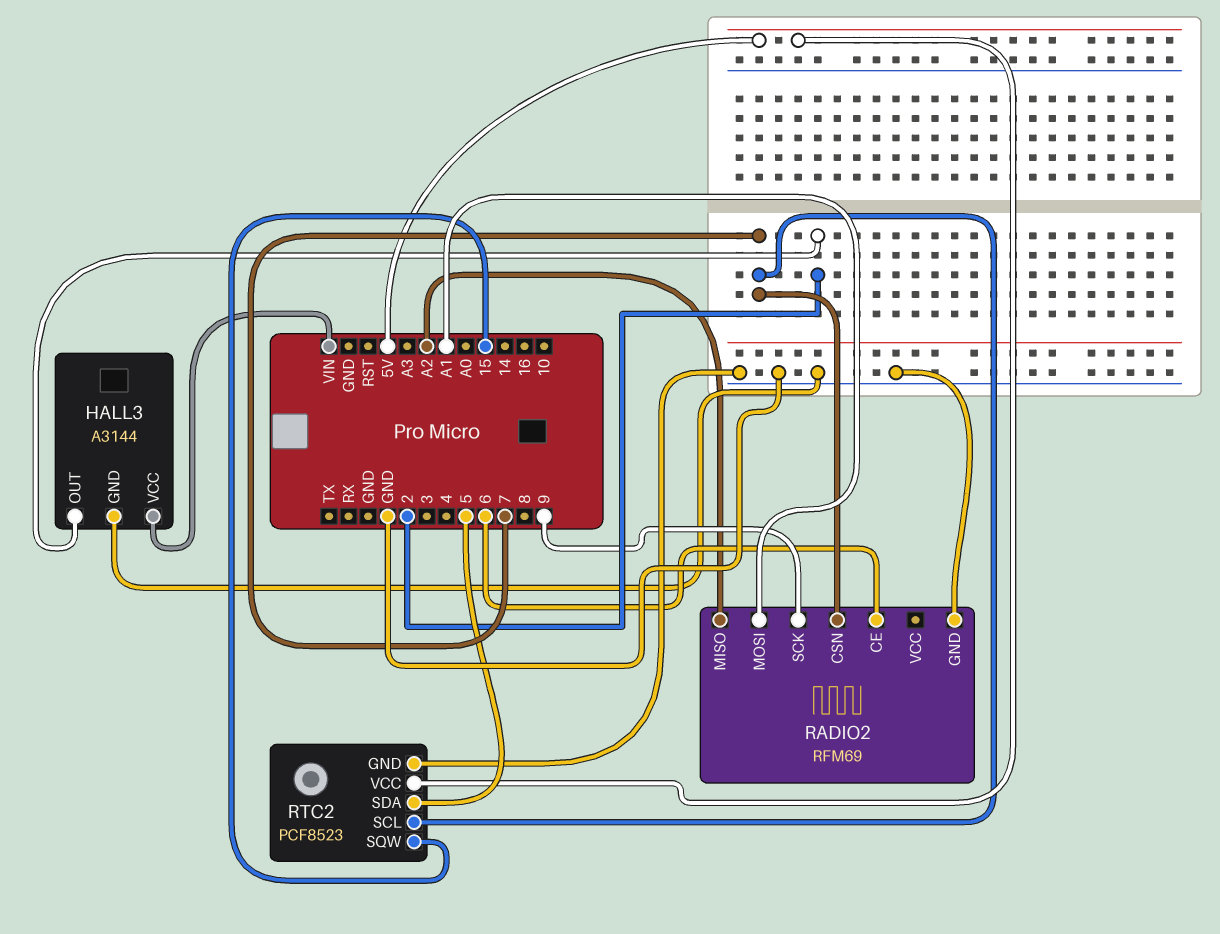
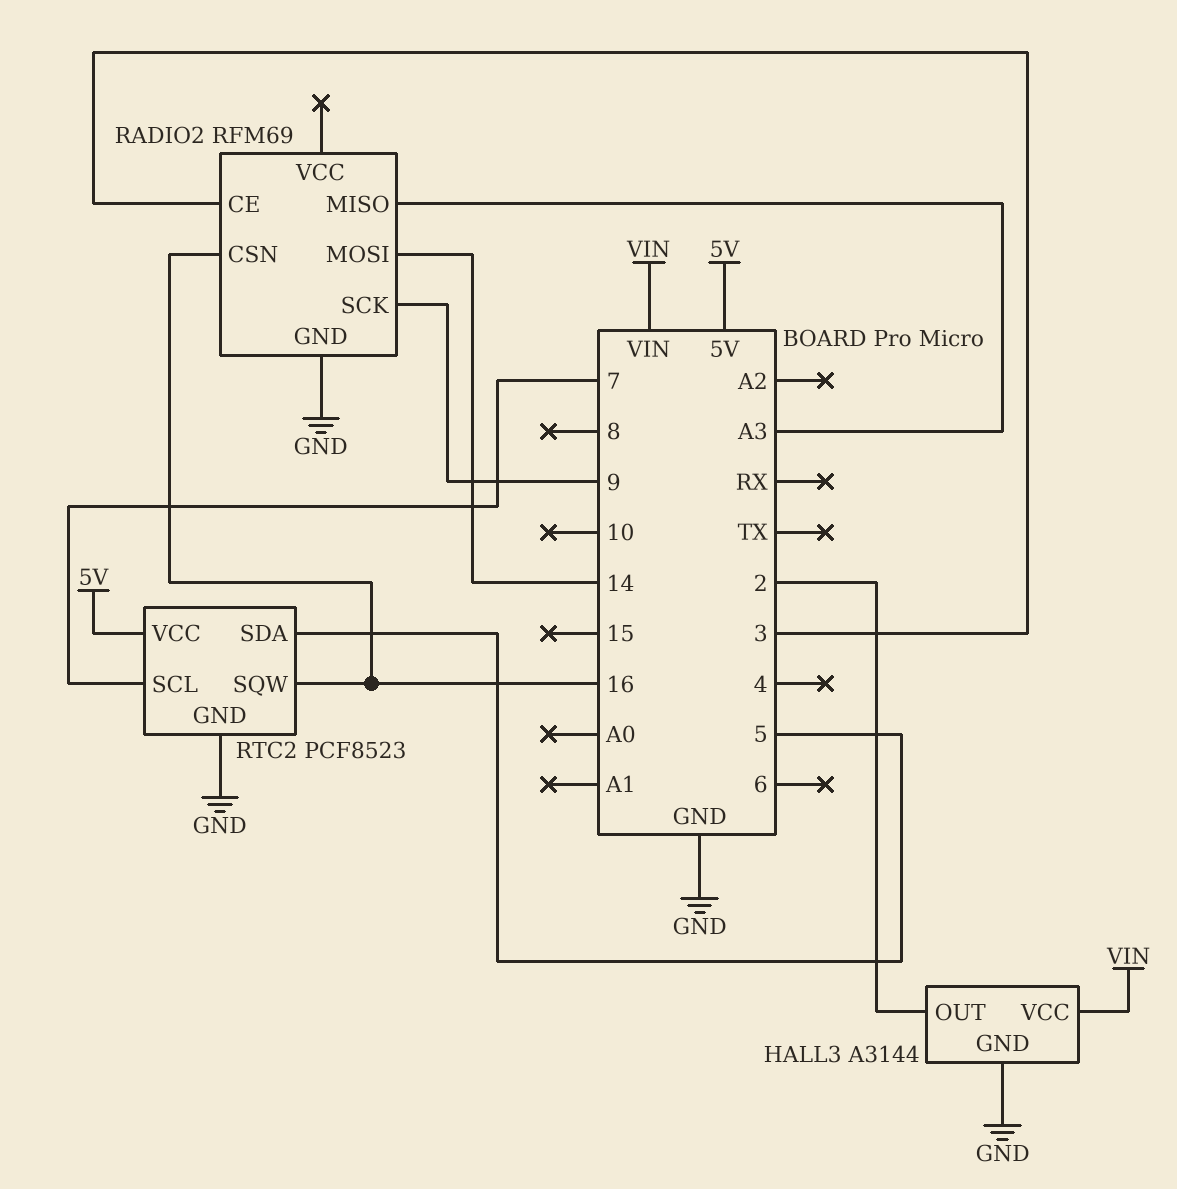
RADIO2 pin CE: 6 -> 3
RADIO2 pin CSN: 7 -> 16
RADIO2 pin MISO: A2 -> A3
RADIO2 pin MOSI: A1 -> 14
RTC2 pin SQW: 15 -> 16

